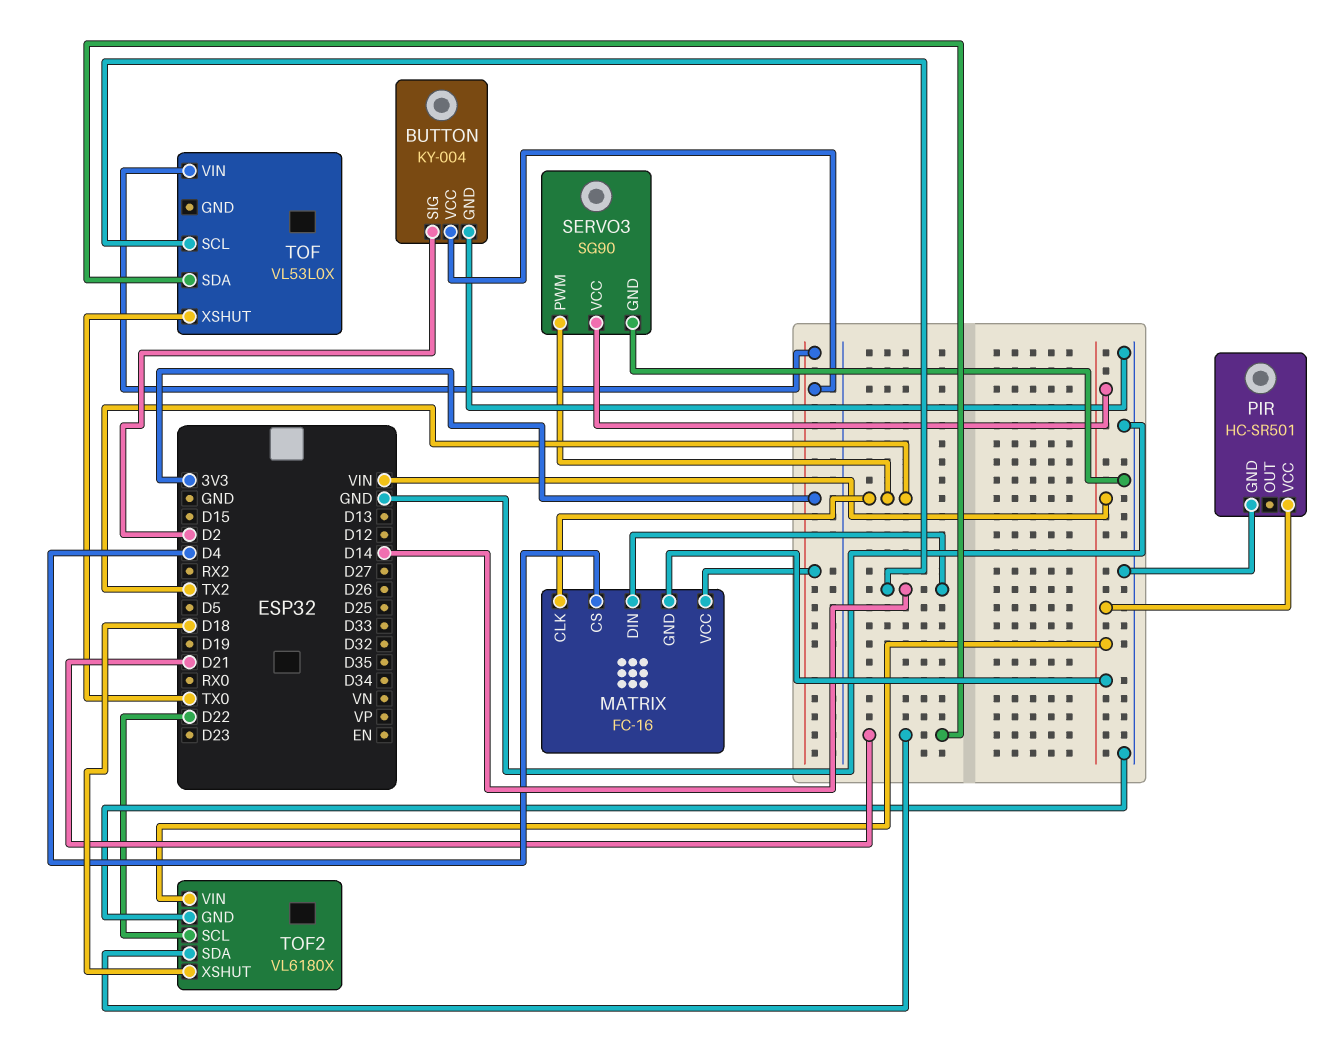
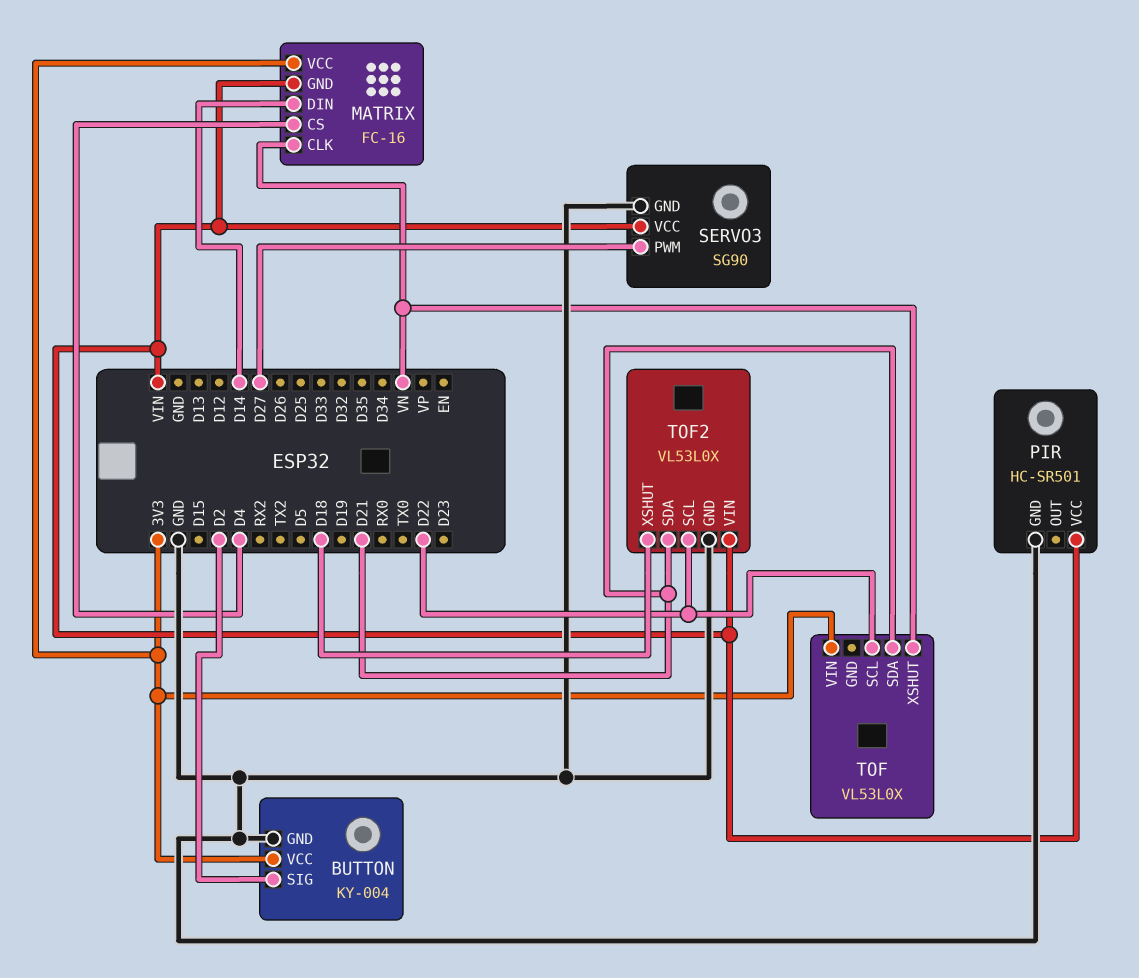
MATRIX pin CLK: TX2 -> VN
SERVO3 pin PWM: TX2 -> D27
TOF pin SCL: D14 -> D22
TOF pin XSHUT: TX0 -> VN
TOF2: VL6180X -> VL53L0X

